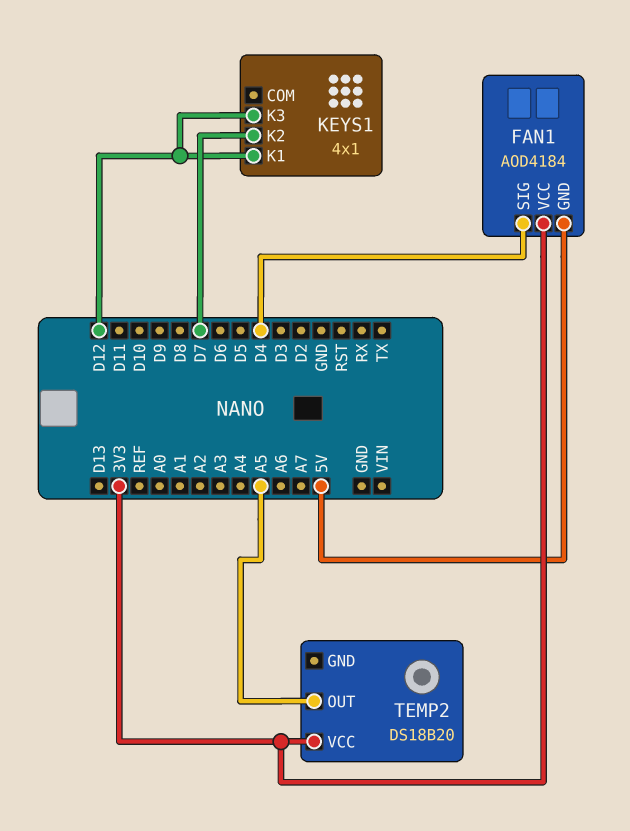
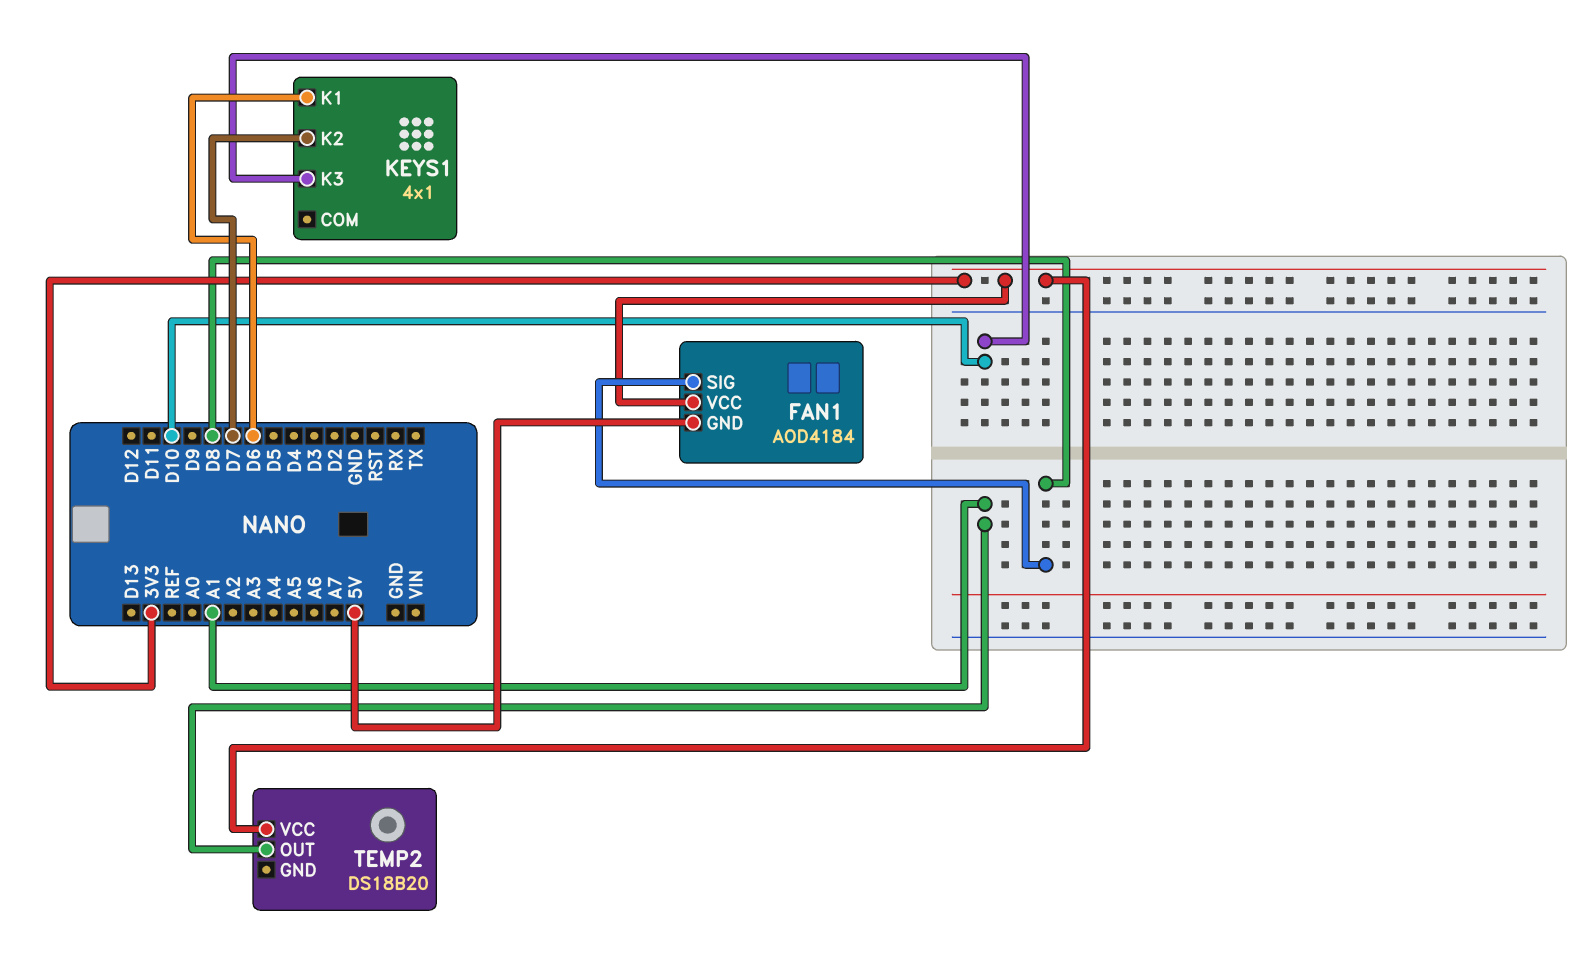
FAN1 pin SIG: D4 -> D8
KEYS1 pin K1: D12 -> D6
KEYS1 pin K3: D12 -> D10
TEMP2 pin OUT: A5 -> A1

